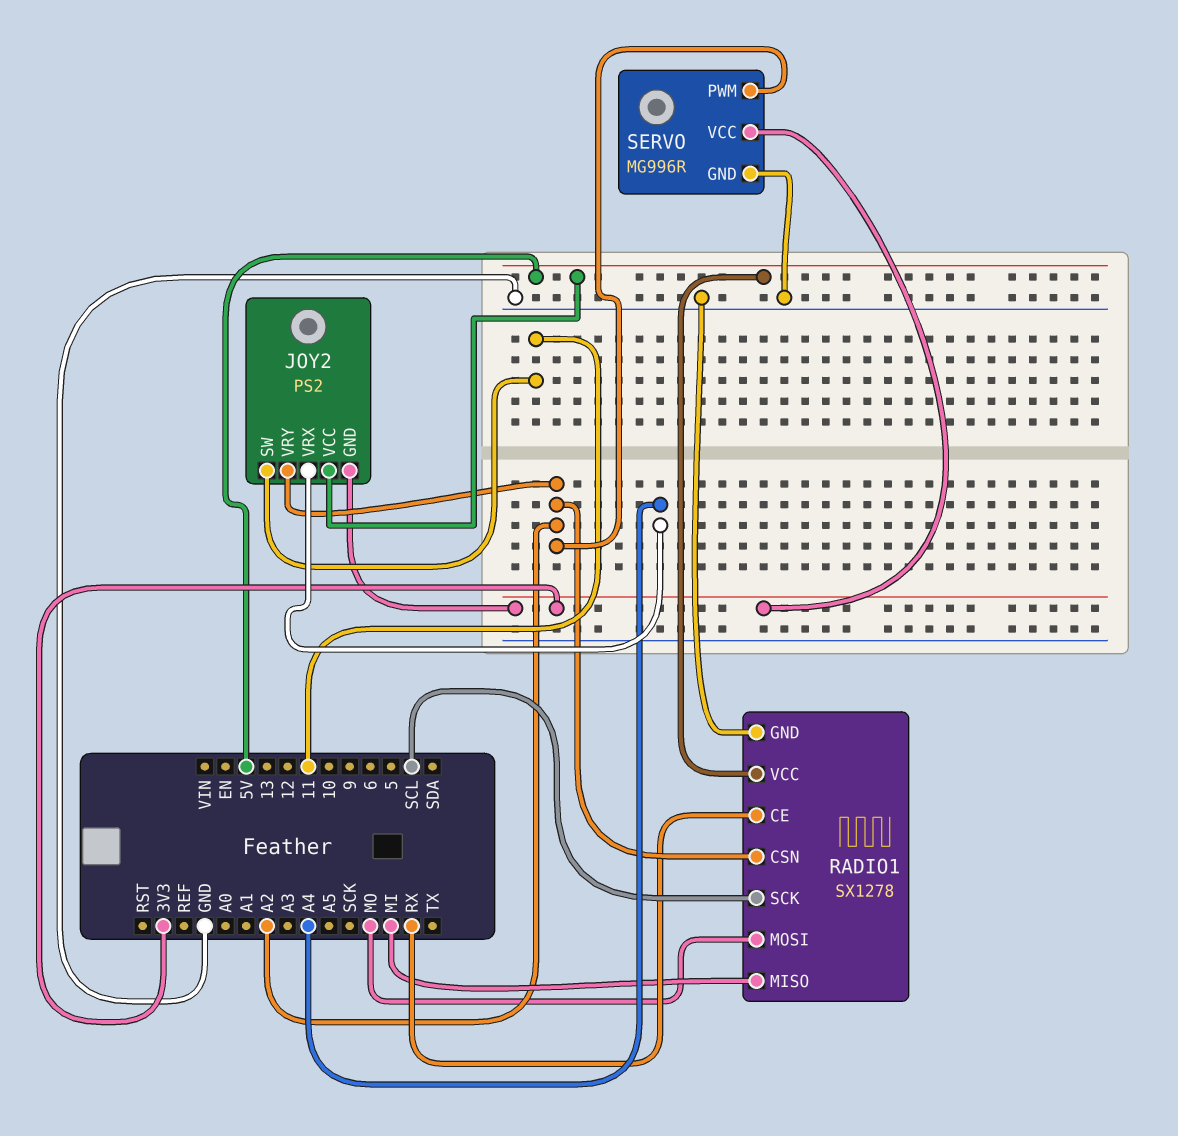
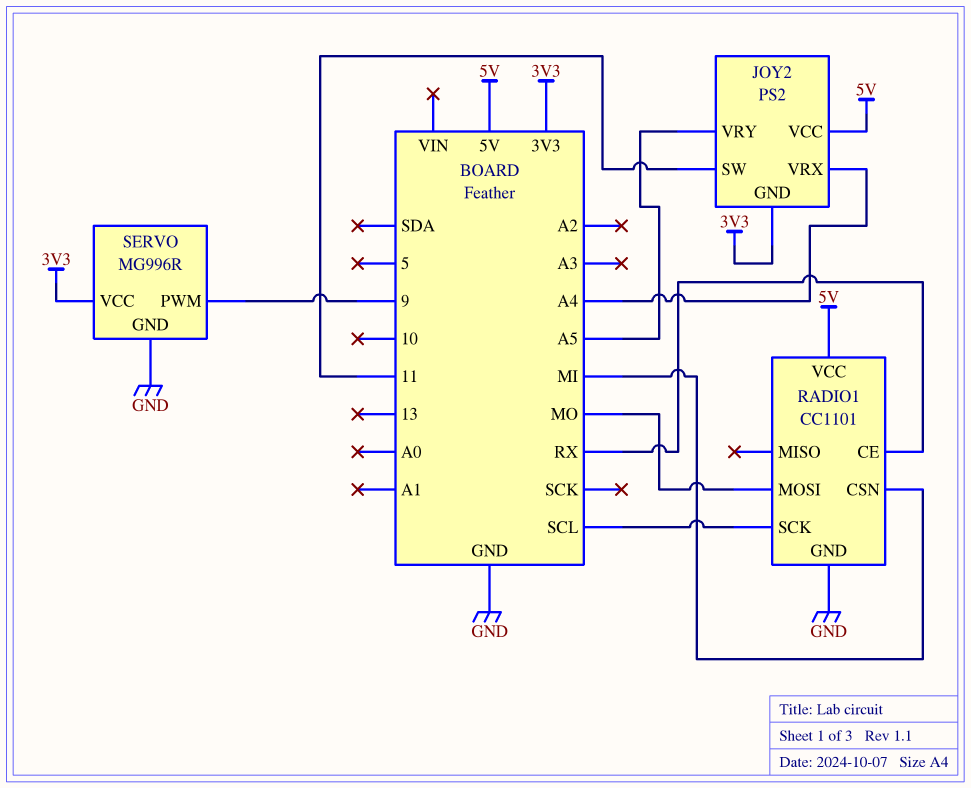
JOY2 pin VRY: A2 -> A5
RADIO1: SX1278 -> CC1101
RADIO1 pin CSN: A2 -> MI
RADIO1 pin MISO: MI -> none
SERVO pin PWM: A2 -> 9

